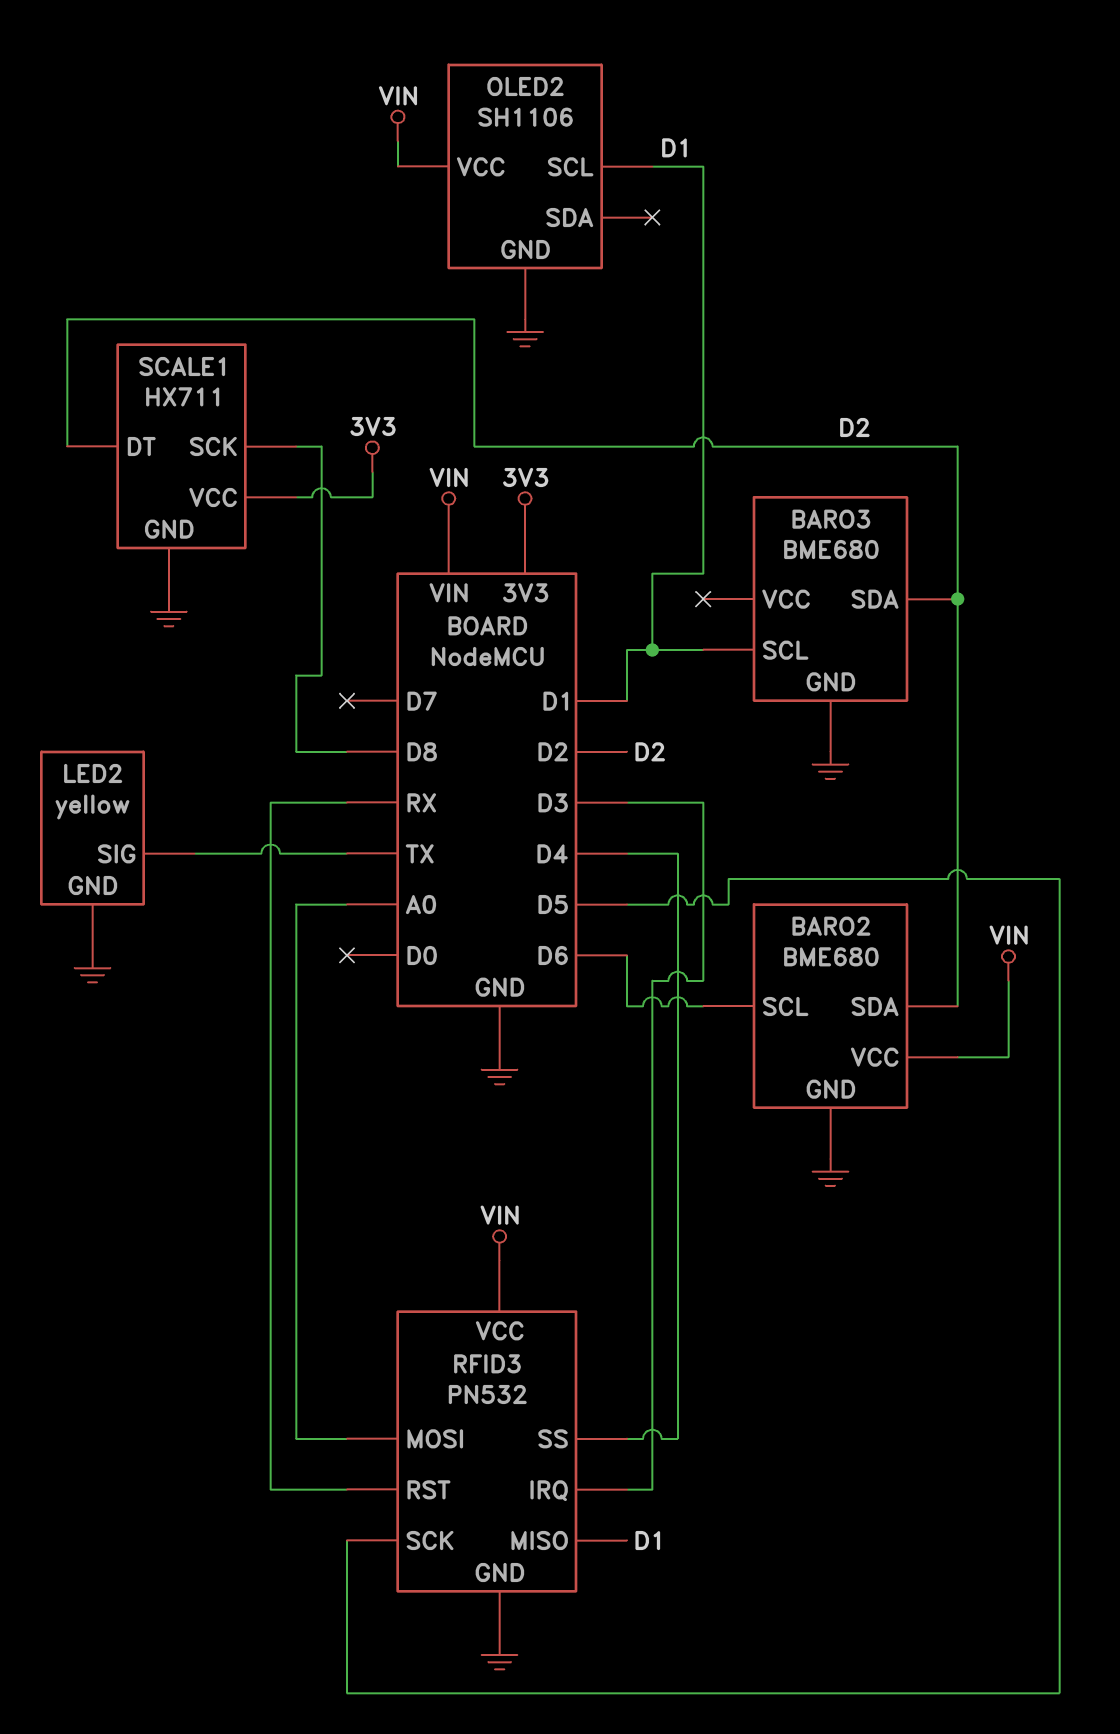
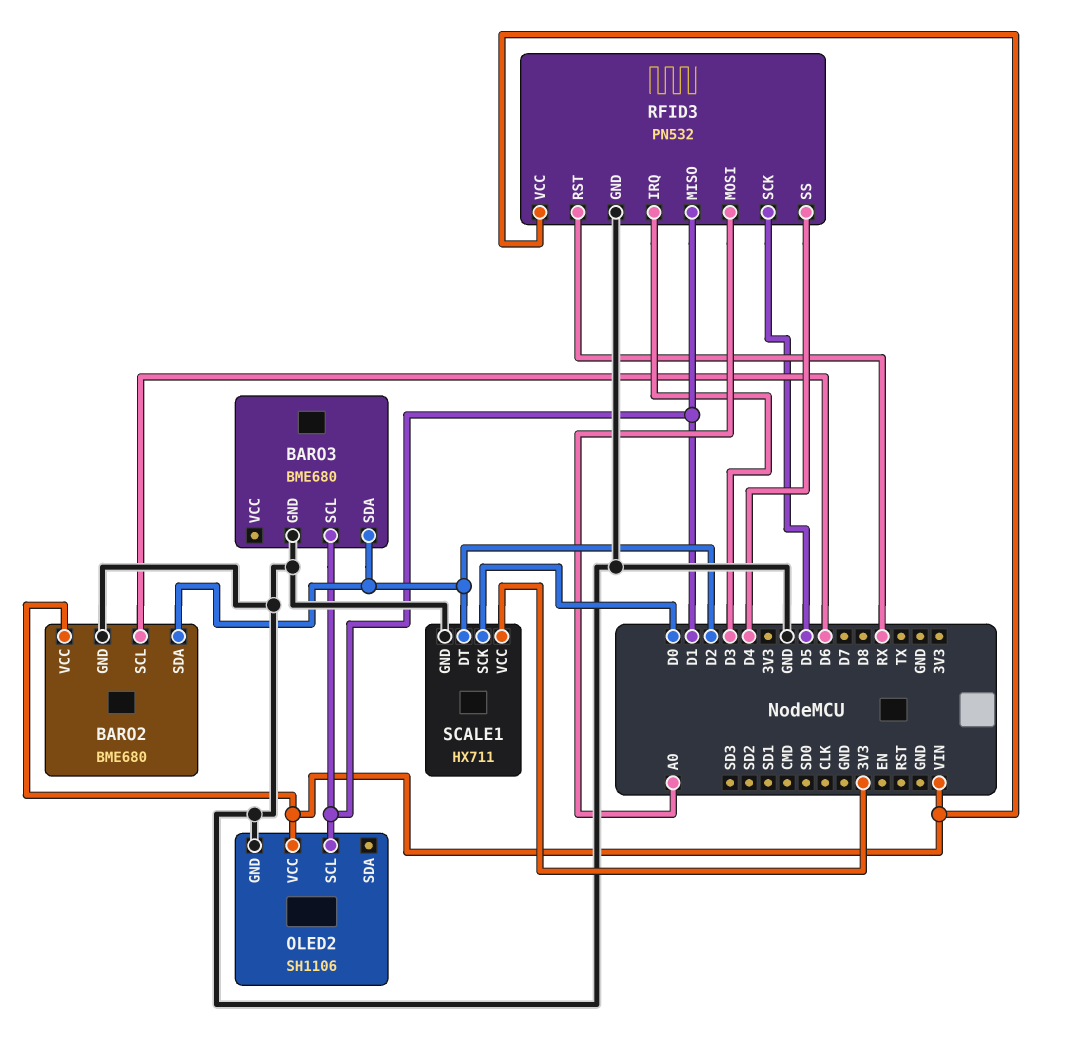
LED2: yellow -> none
LED2 pin GND: GND -> none
LED2 pin SIG: TX -> none
SCALE1 pin SCK: D8 -> D0

